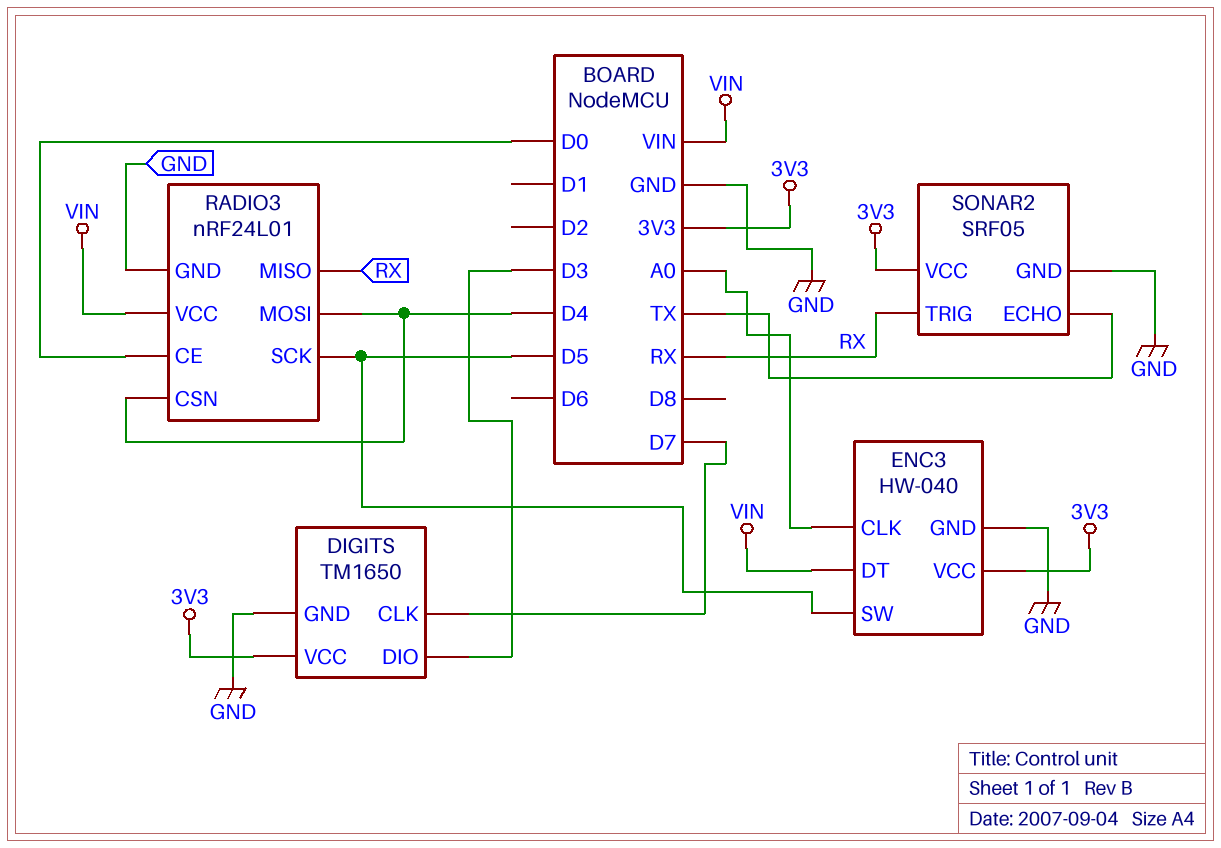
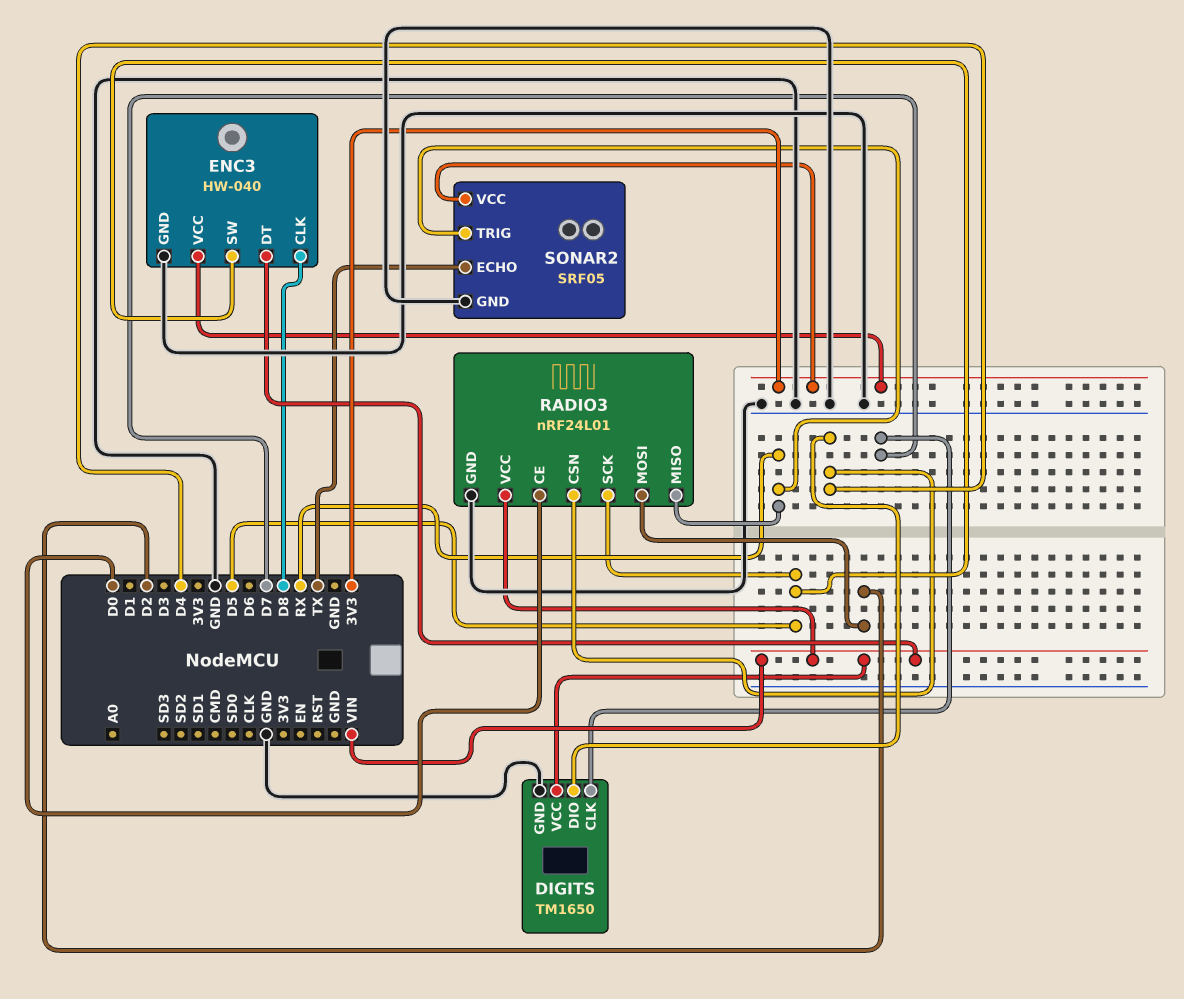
DIGITS pin DIO: D3 -> D4
DIGITS pin VCC: 3V3 -> VIN
ENC3 pin CLK: A0 -> D8
RADIO3 pin MOSI: D4 -> D2

